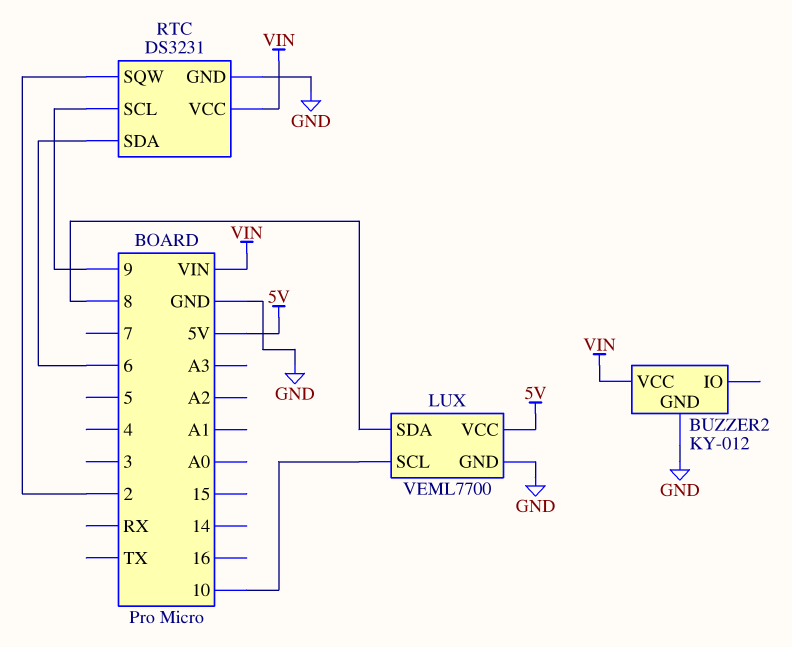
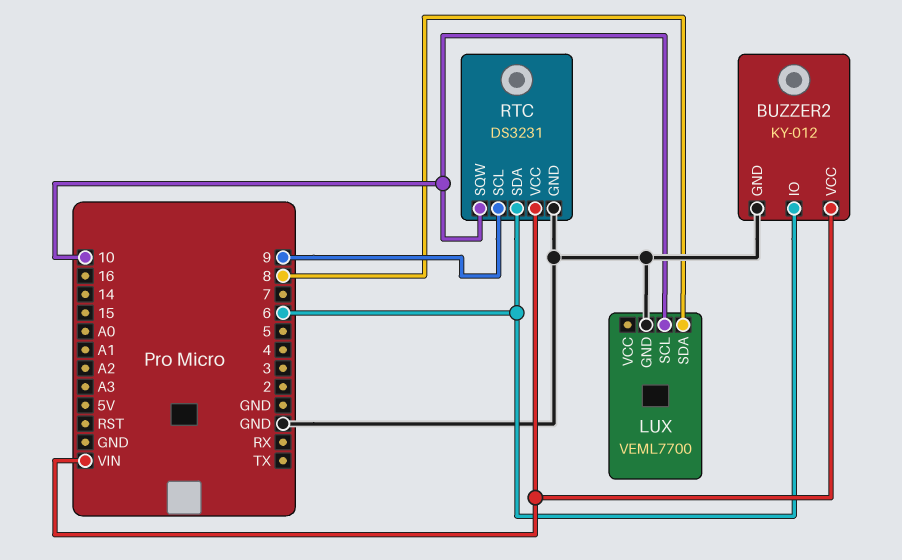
BUZZER2 pin IO: none -> 6
LUX pin VCC: 5V -> none
RTC pin SQW: 2 -> 10

